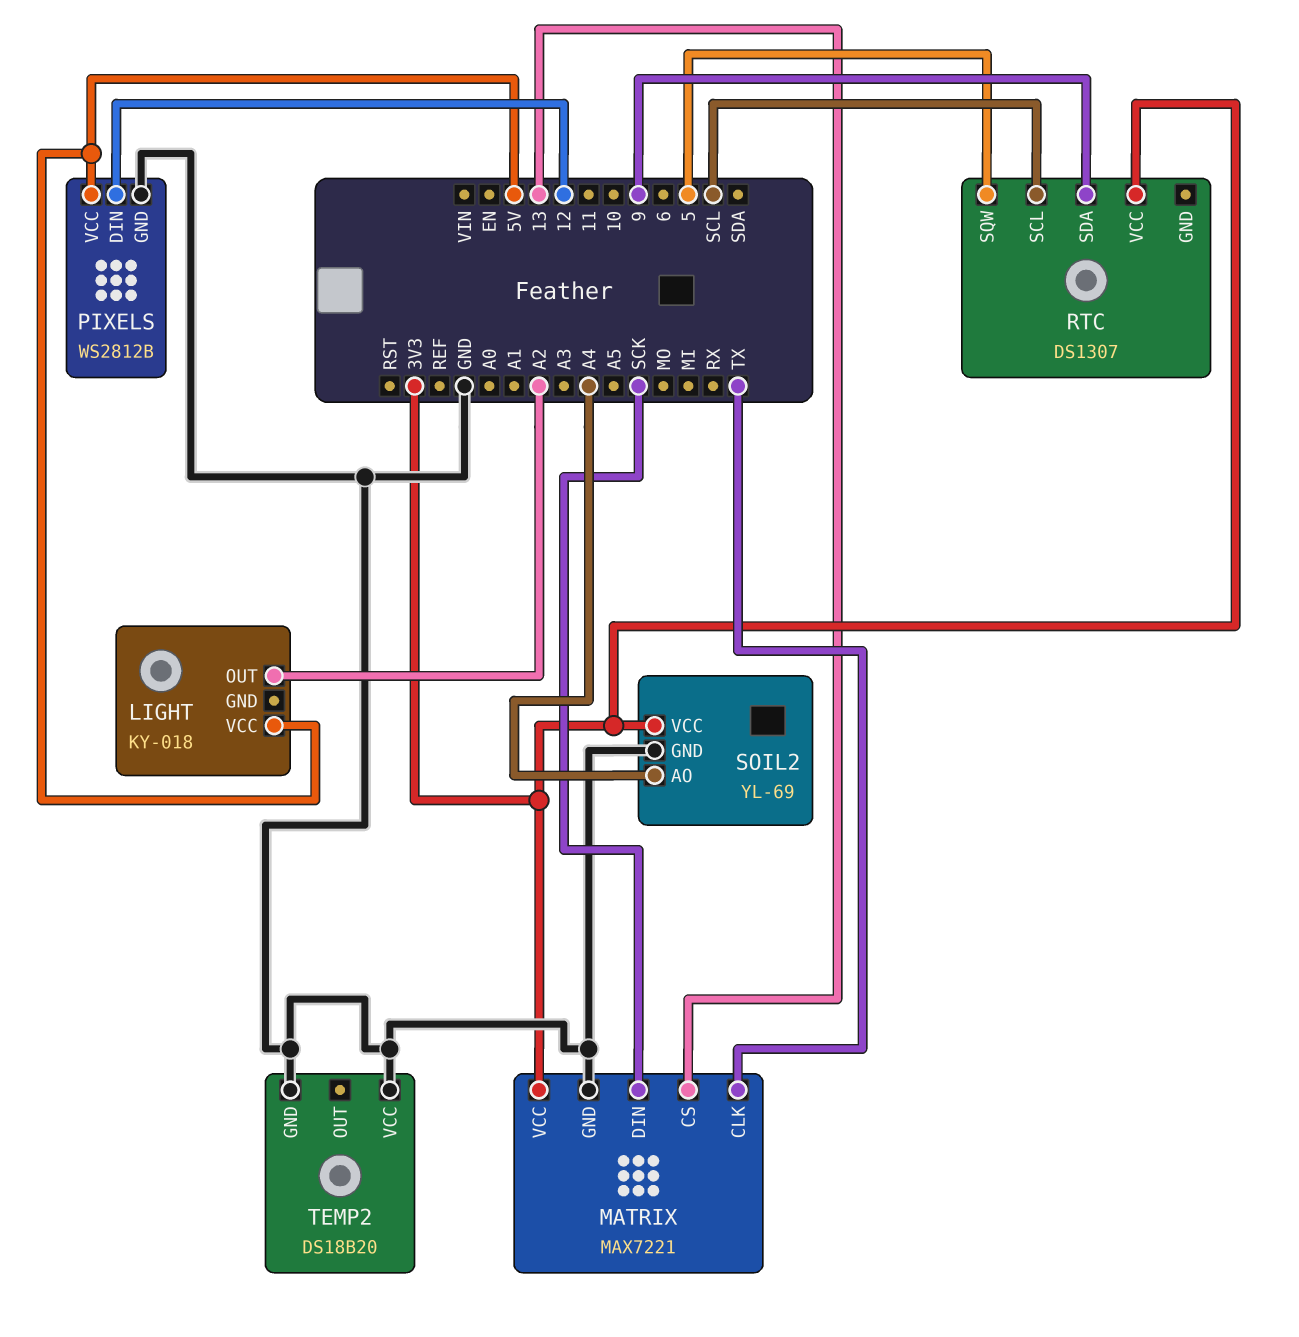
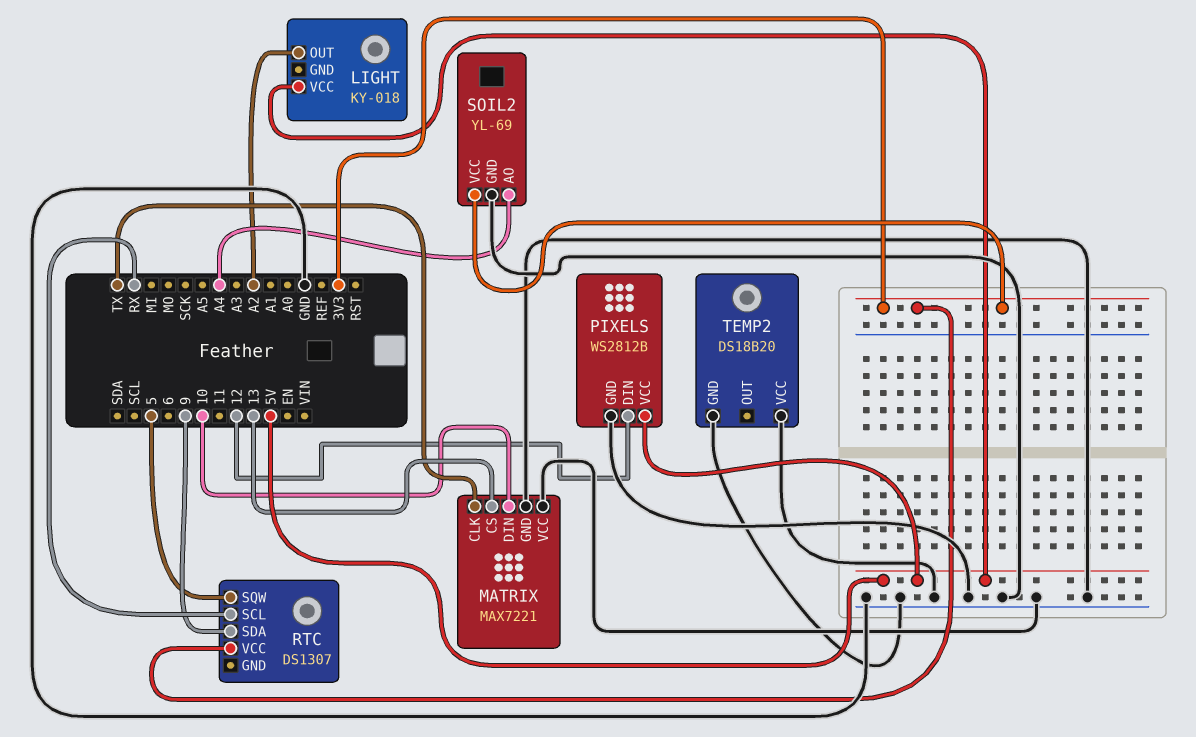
MATRIX pin DIN: SCK -> 10
MATRIX pin VCC: 3V3 -> GND
RTC pin SCL: SCL -> RX

